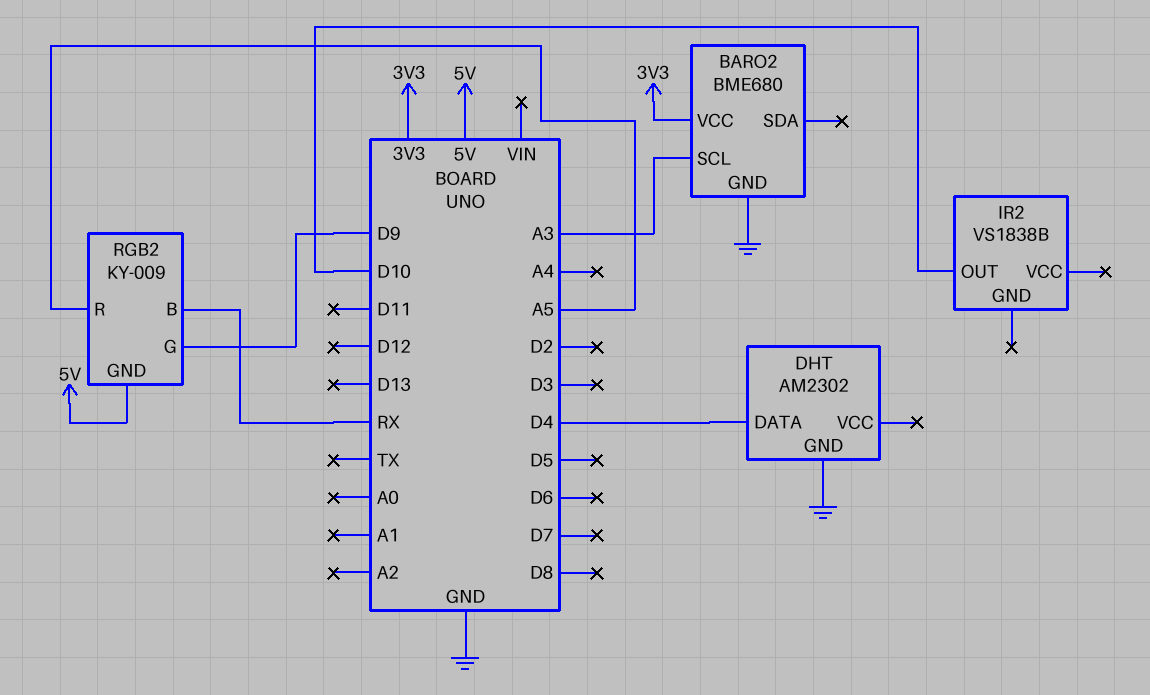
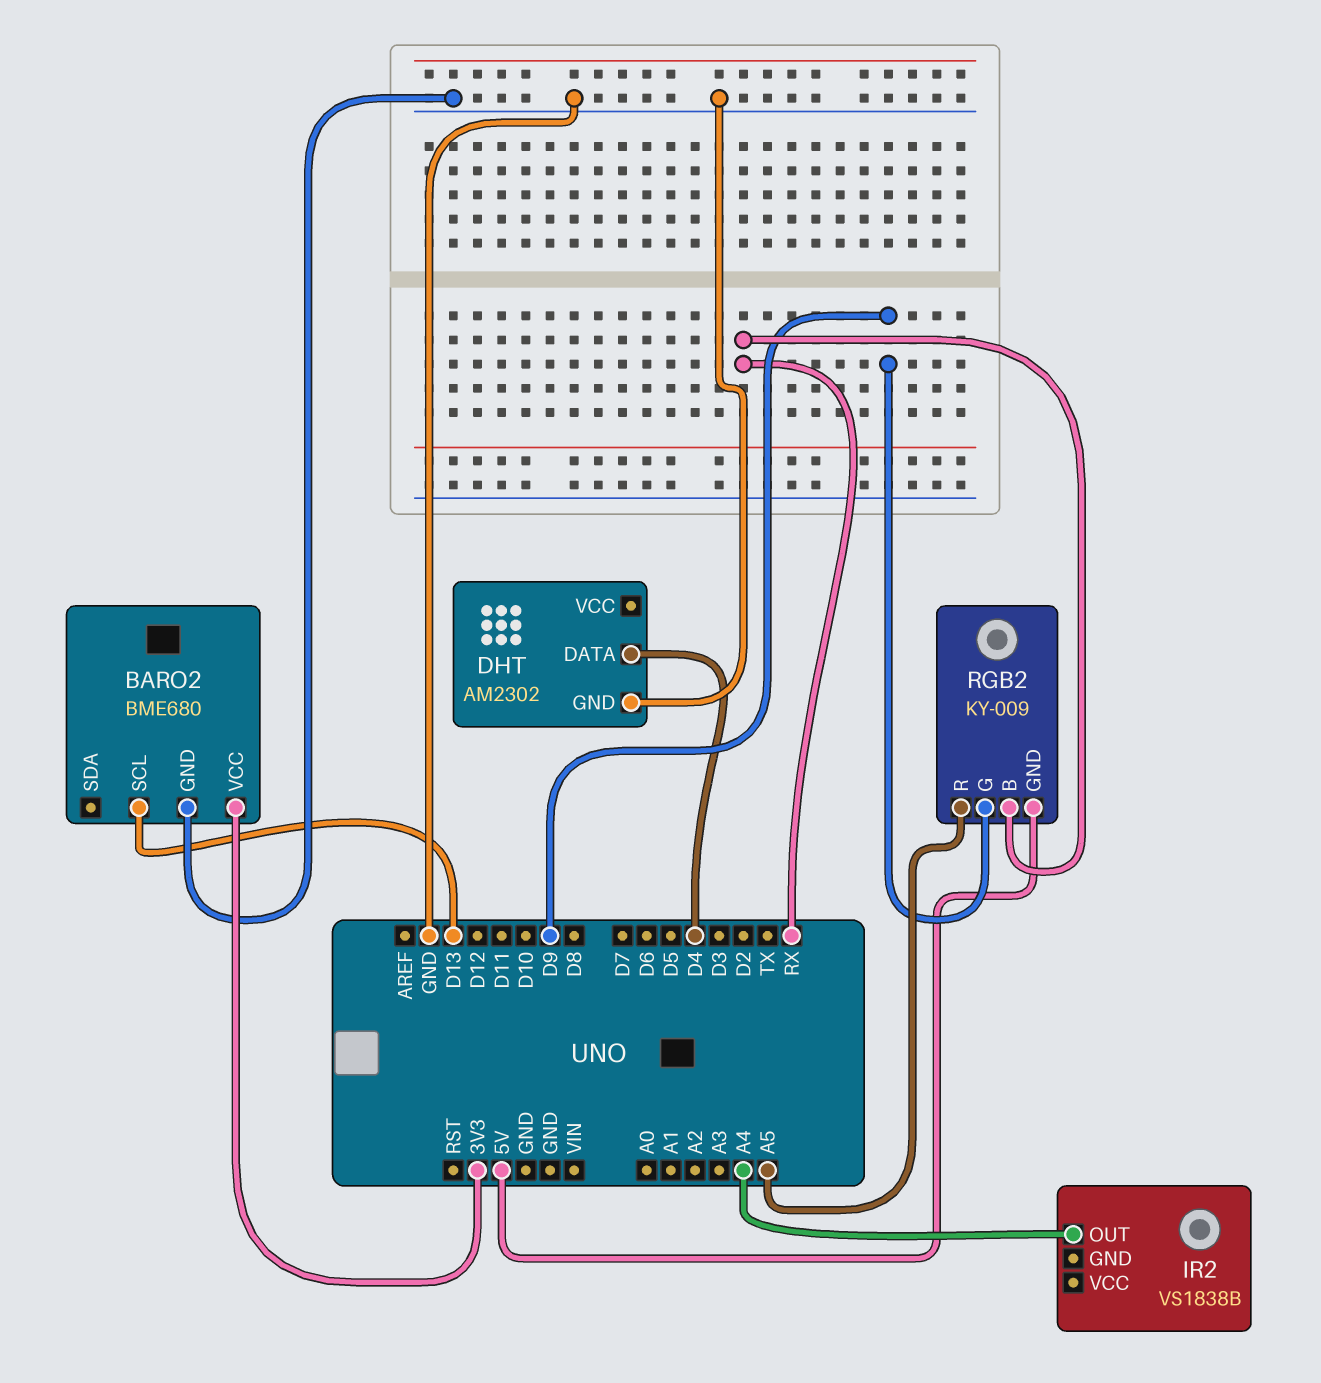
BARO2 pin SCL: A3 -> D13
IR2 pin OUT: D10 -> A4

